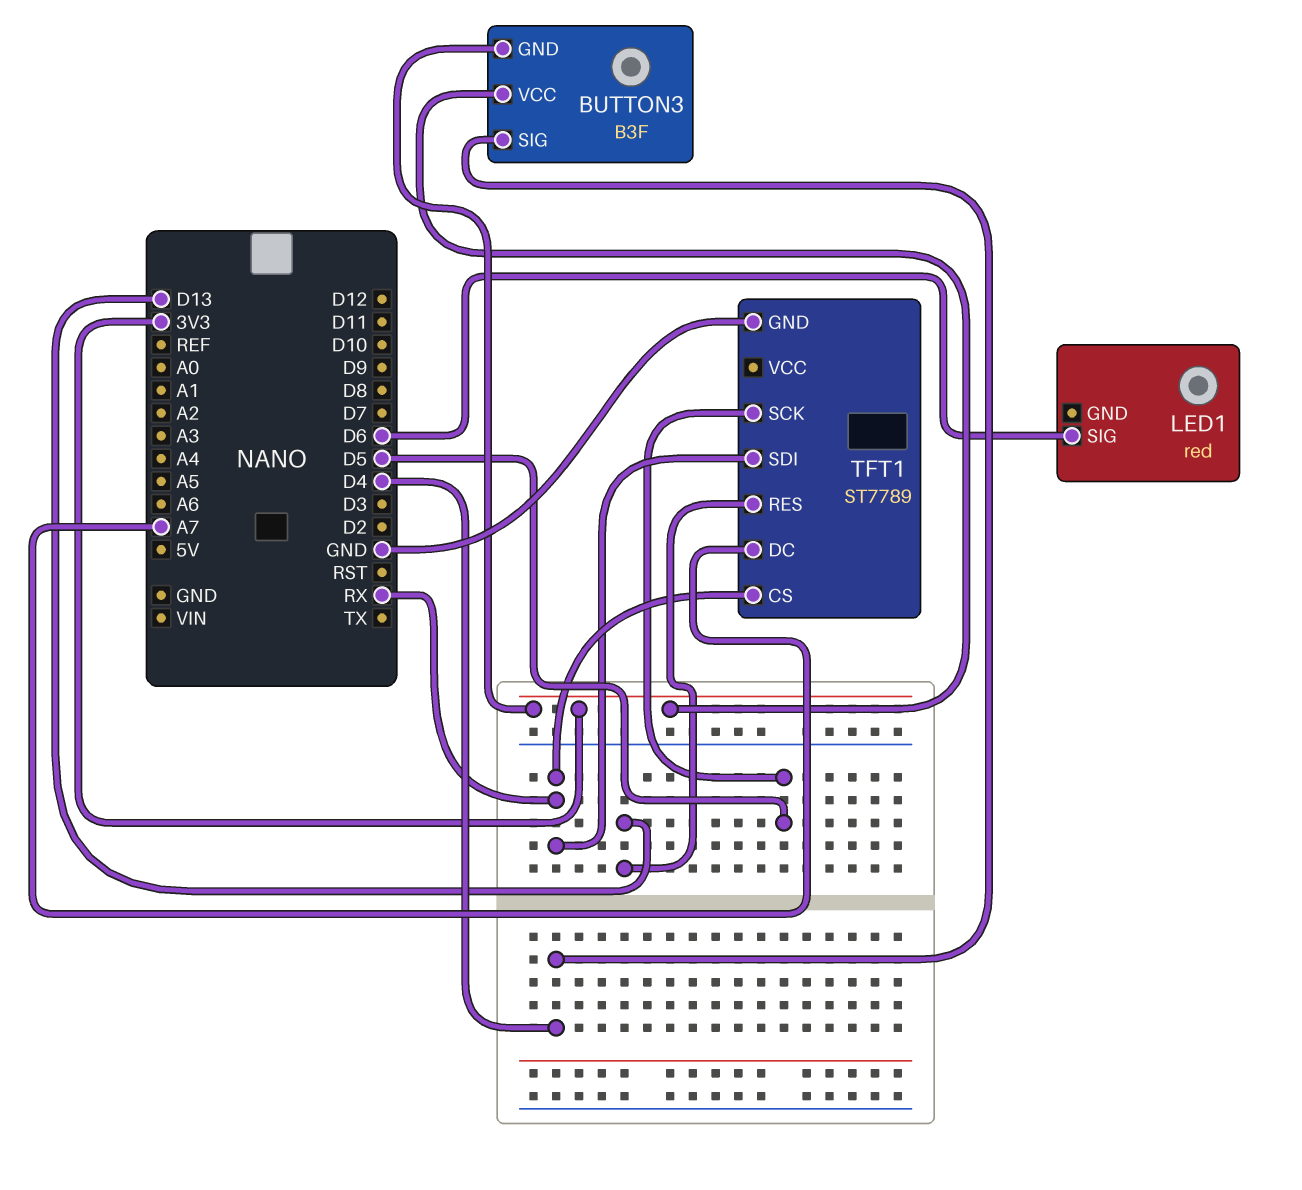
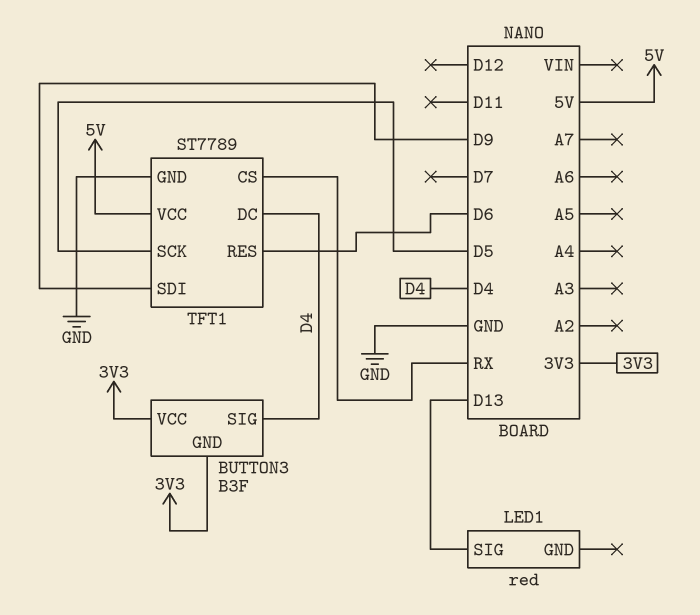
LED1 pin SIG: D6 -> D13
TFT1 pin DC: A7 -> D4
TFT1 pin RES: D13 -> D6
TFT1 pin SDI: RX -> D9
TFT1 pin VCC: none -> 5V

